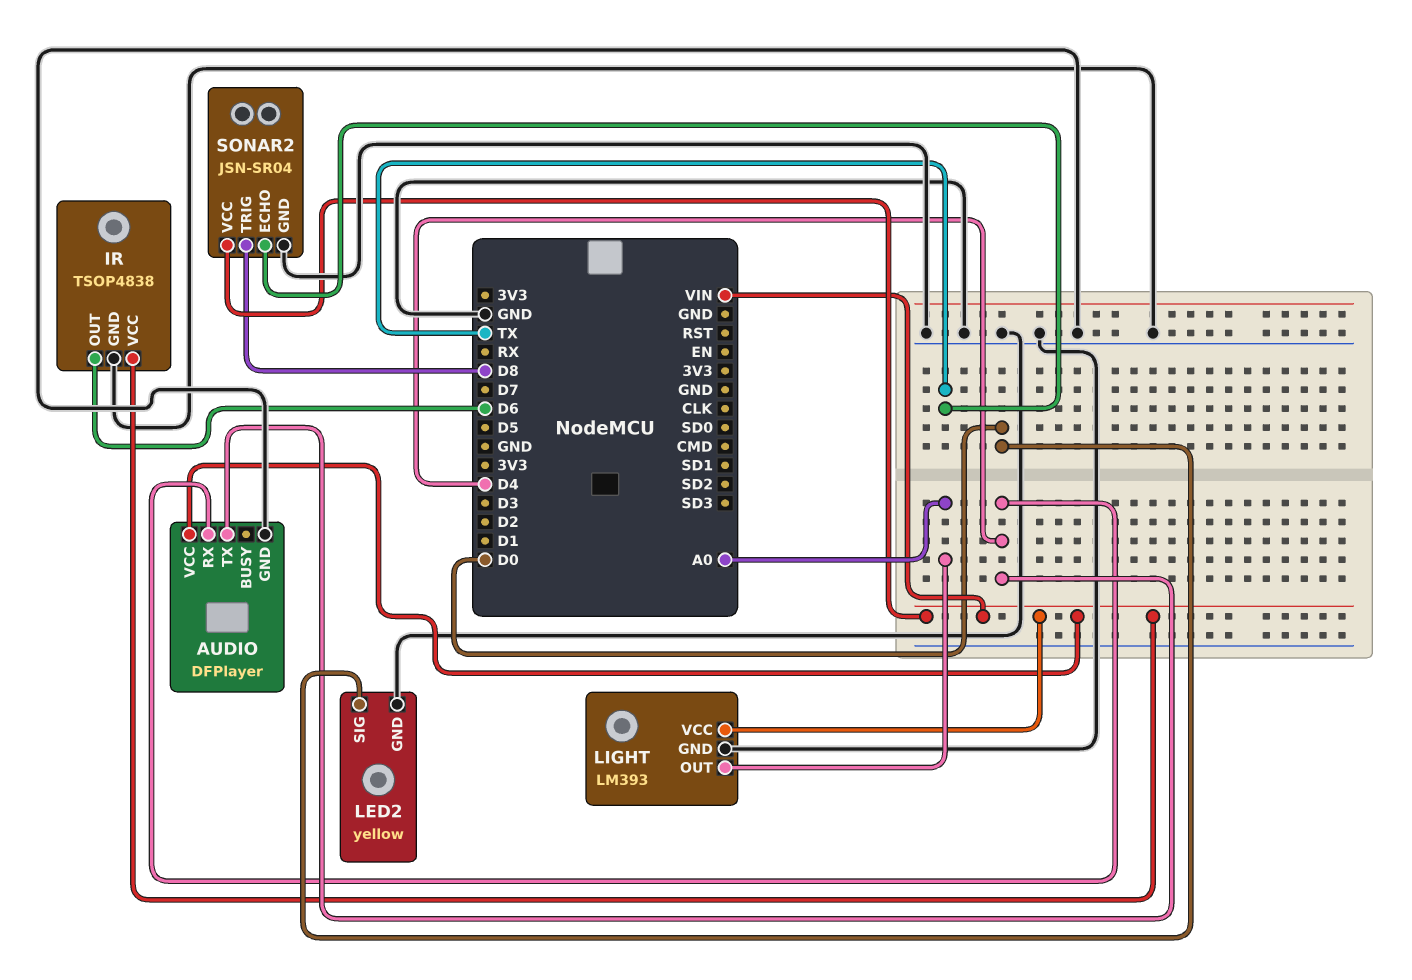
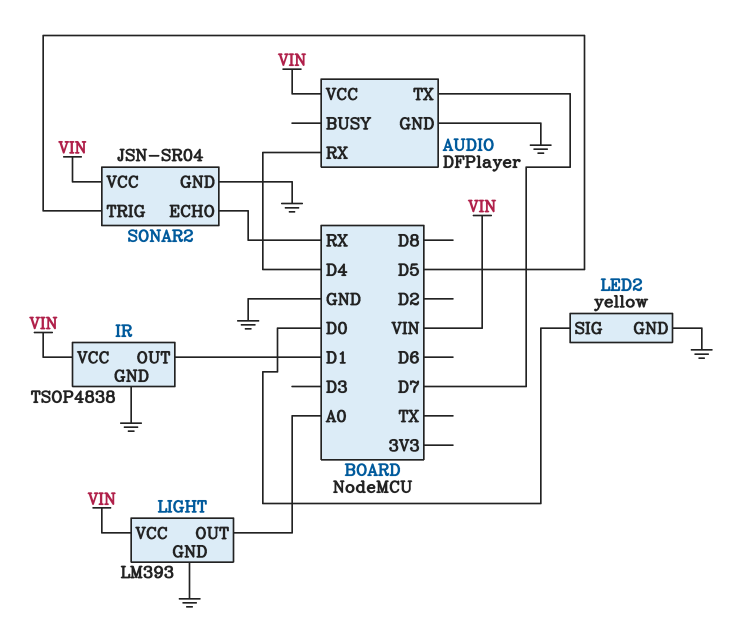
AUDIO pin TX: D4 -> D7
IR pin OUT: D6 -> D1
SONAR2 pin ECHO: TX -> RX
SONAR2 pin TRIG: D8 -> D5

